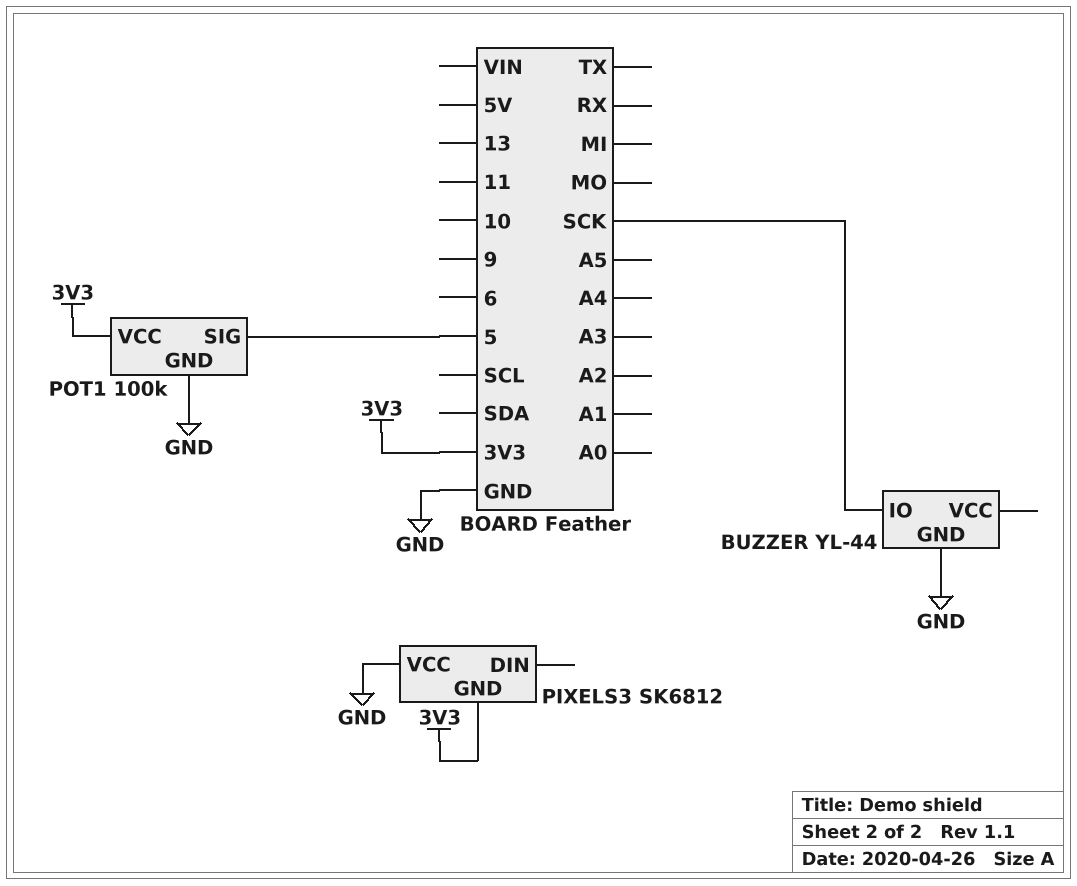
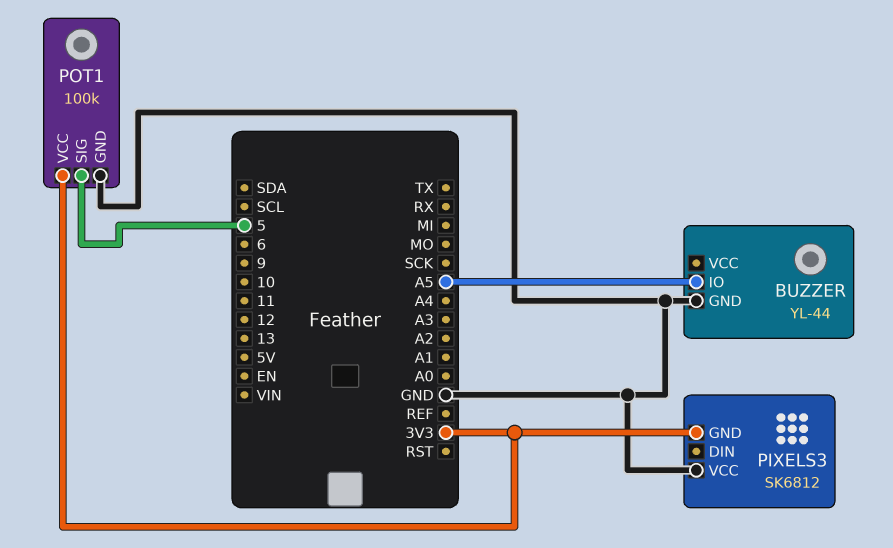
BUZZER pin IO: SCK -> A5

